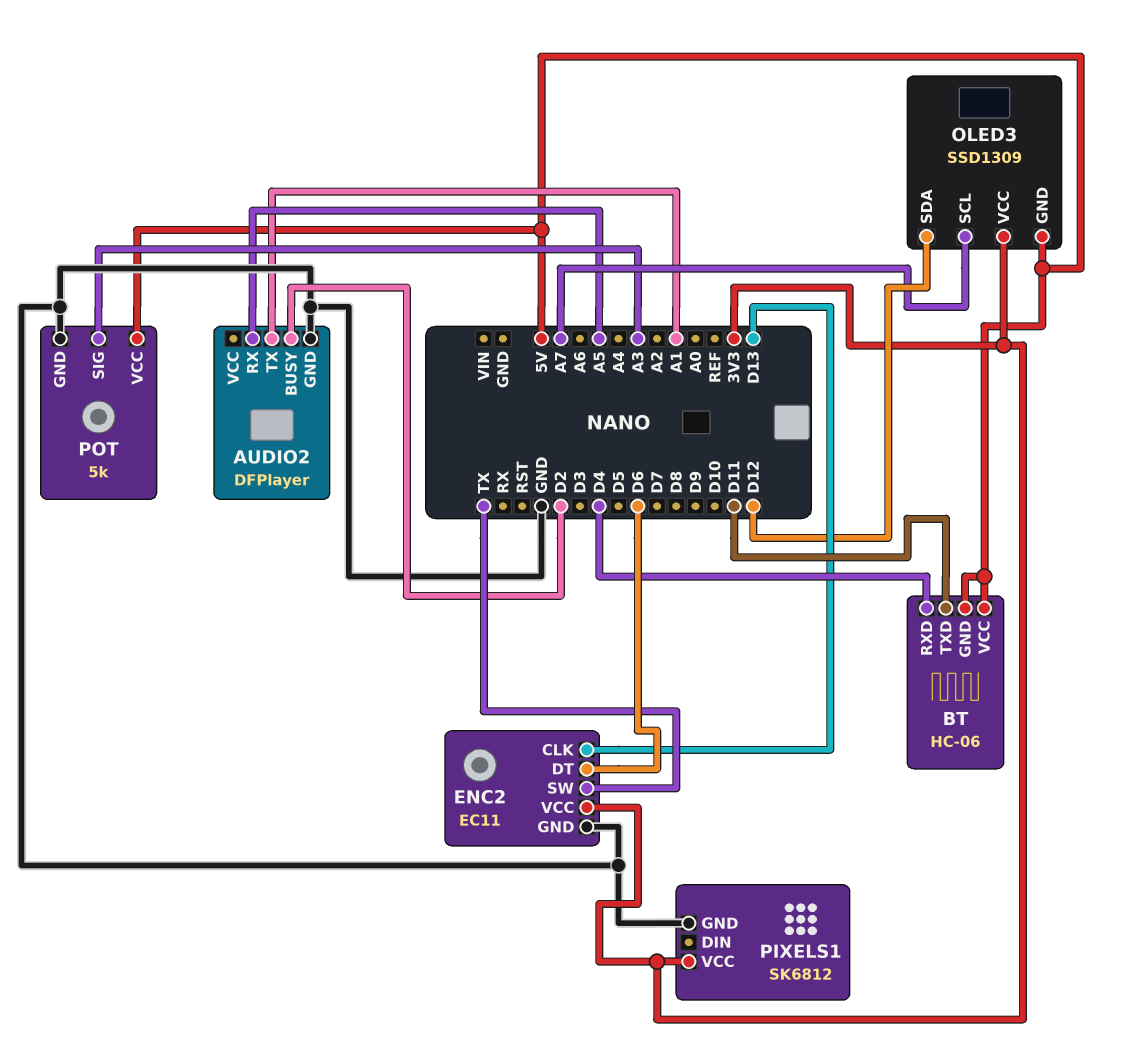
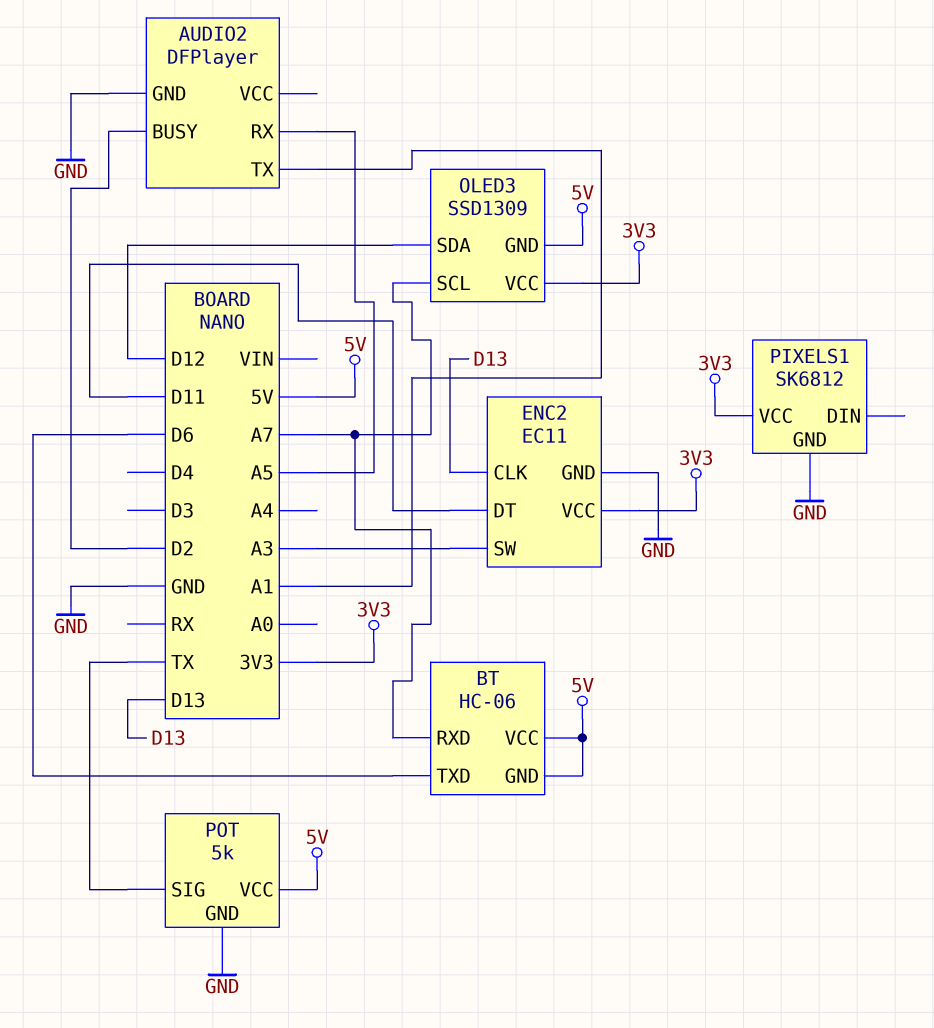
BT pin RXD: D4 -> A7
BT pin TXD: D11 -> D6
ENC2 pin DT: D6 -> D11
ENC2 pin SW: TX -> A3
POT pin SIG: A3 -> TX

